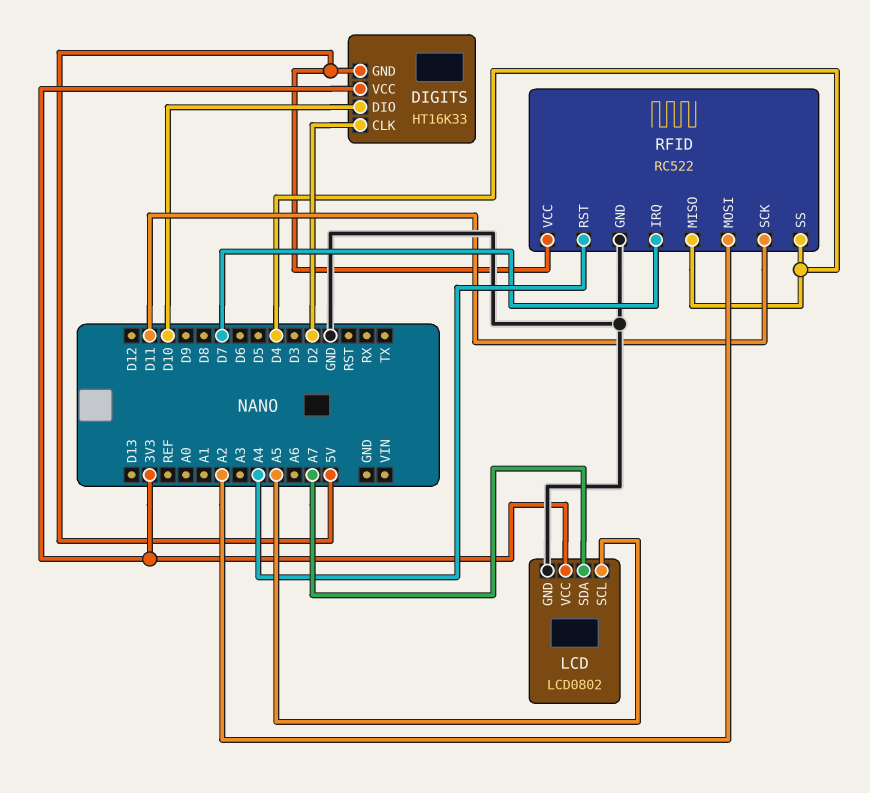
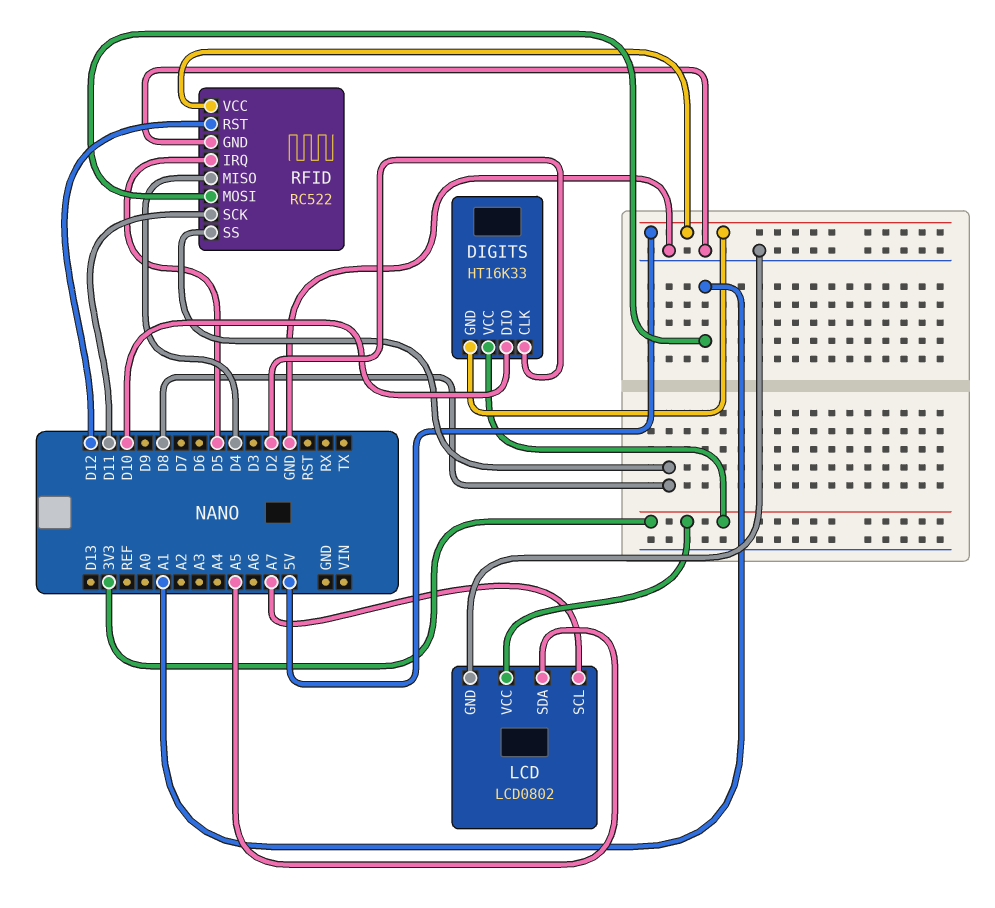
LCD pin SCL: A5 -> A7
LCD pin SDA: A7 -> A5
RFID pin IRQ: D7 -> D5
RFID pin MOSI: A2 -> A1
RFID pin RST: A4 -> D12
RFID pin SS: D4 -> D8

